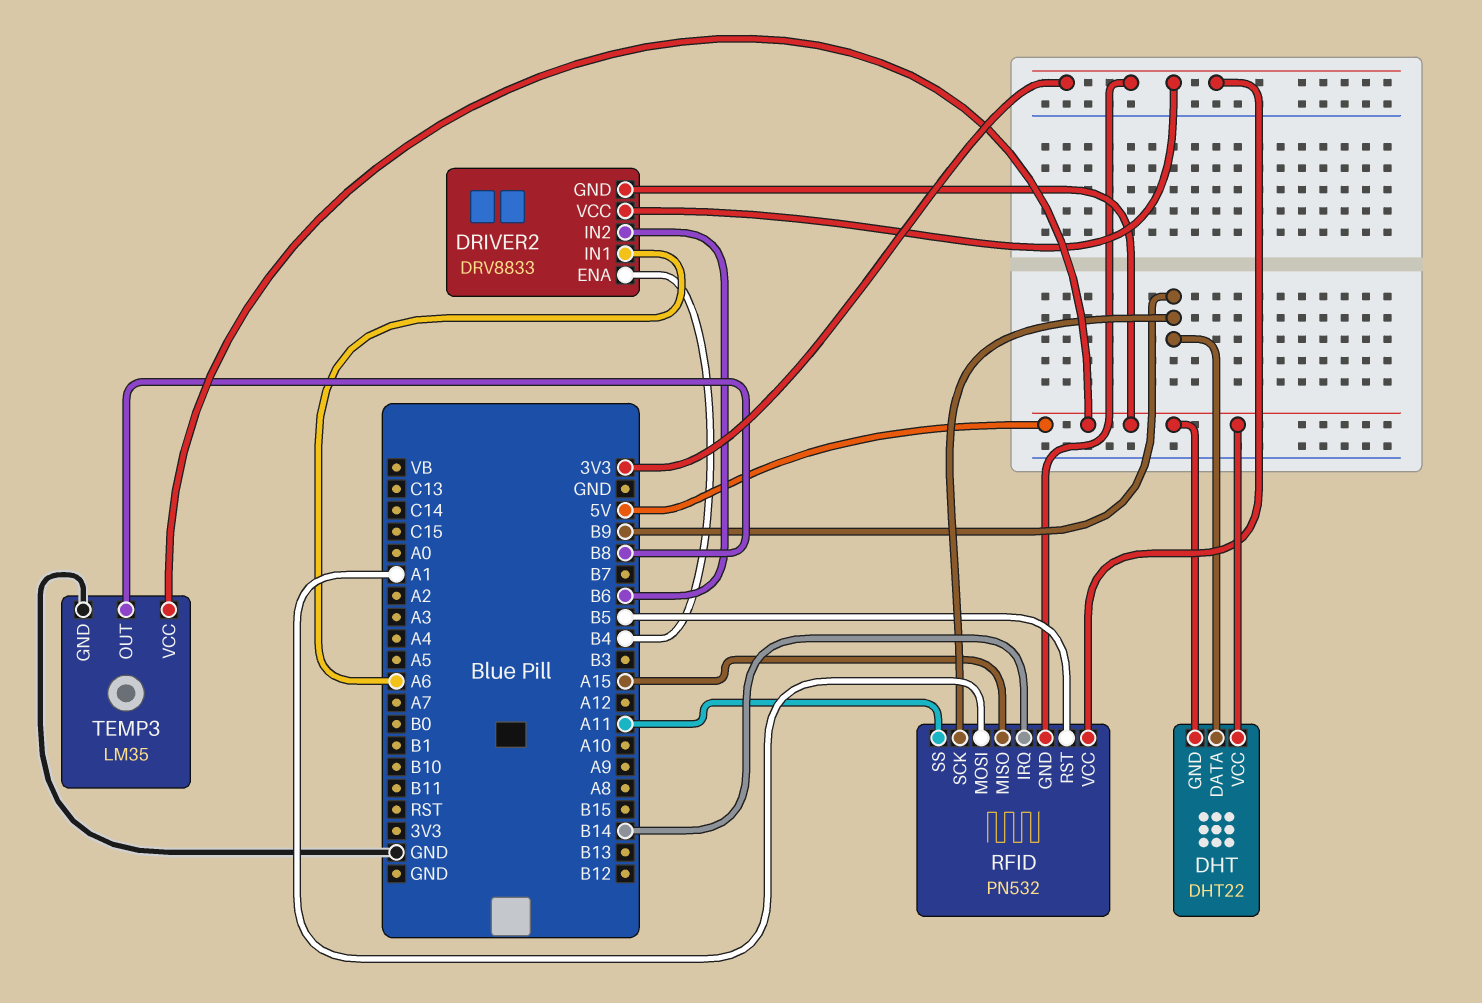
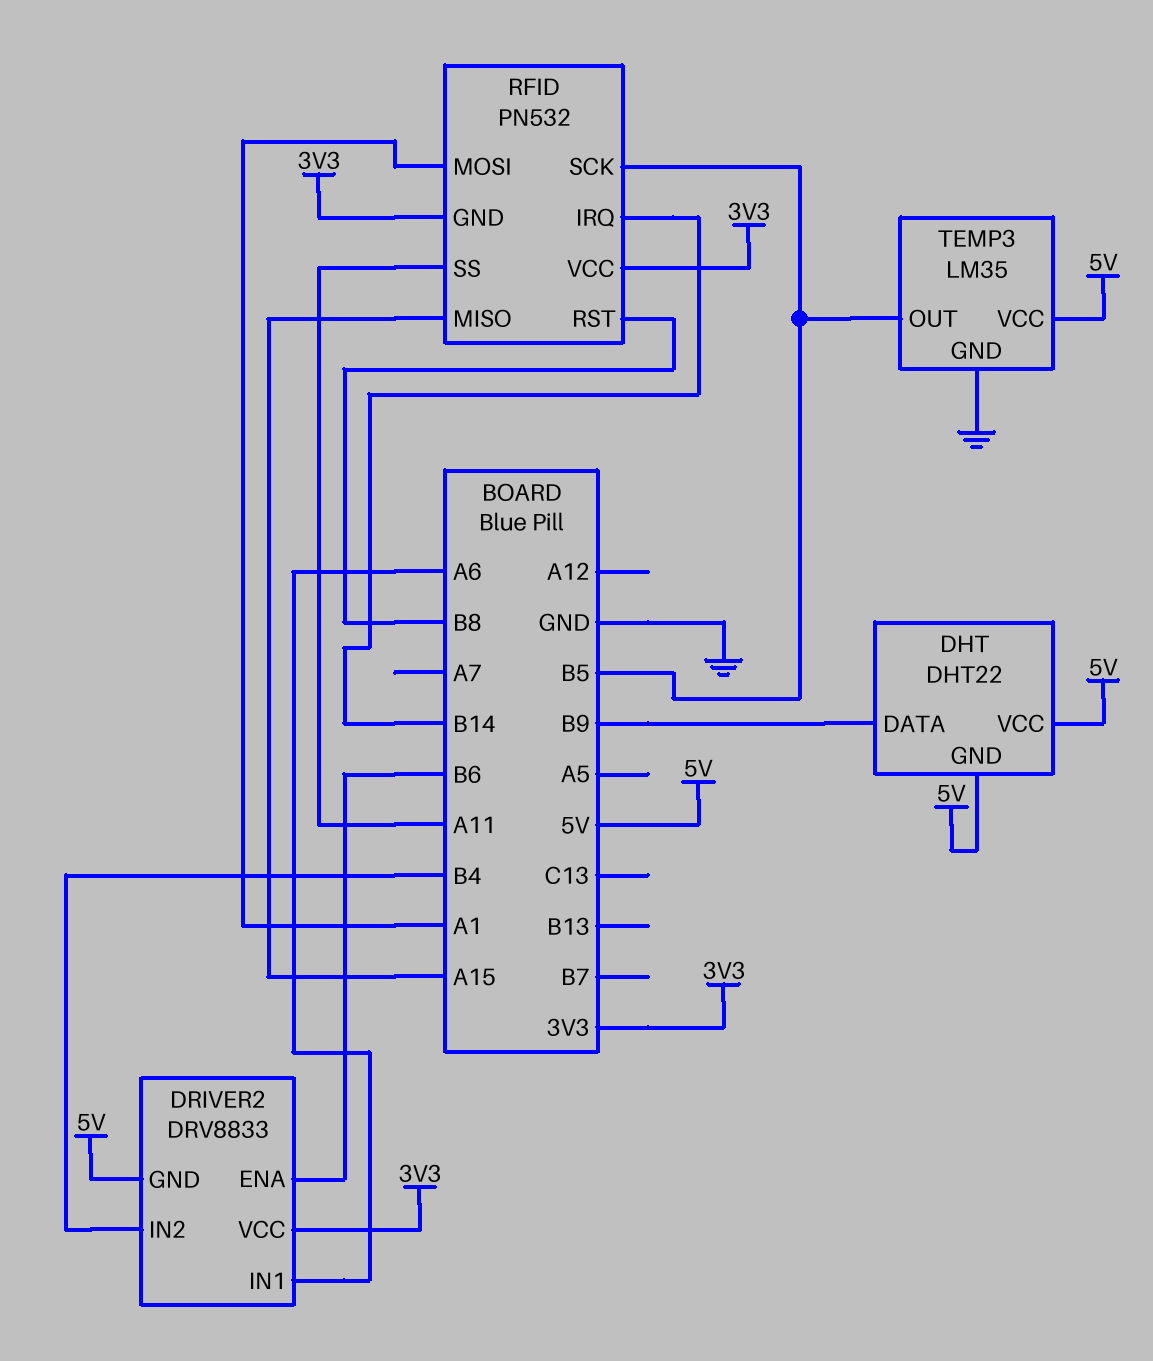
DRIVER2 pin ENA: B4 -> B6
DRIVER2 pin IN2: B6 -> B4
RFID pin RST: B5 -> B8
RFID pin SCK: B9 -> B5
TEMP3 pin OUT: B8 -> B5

